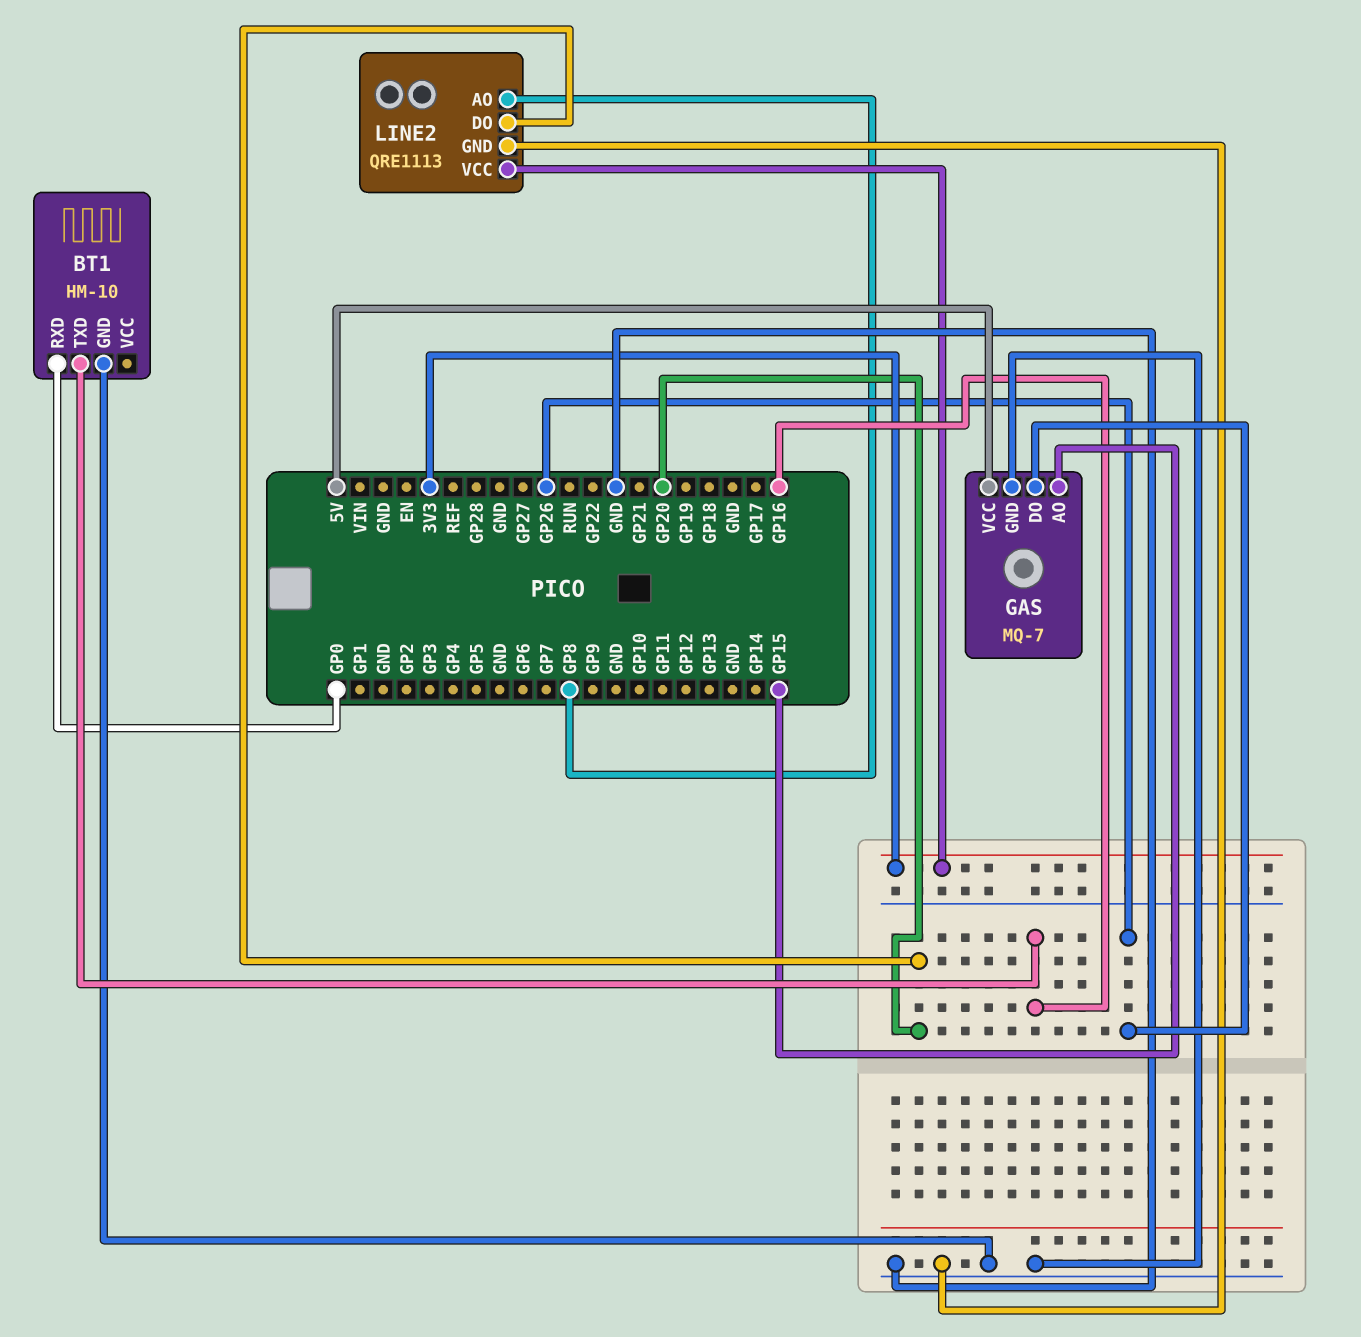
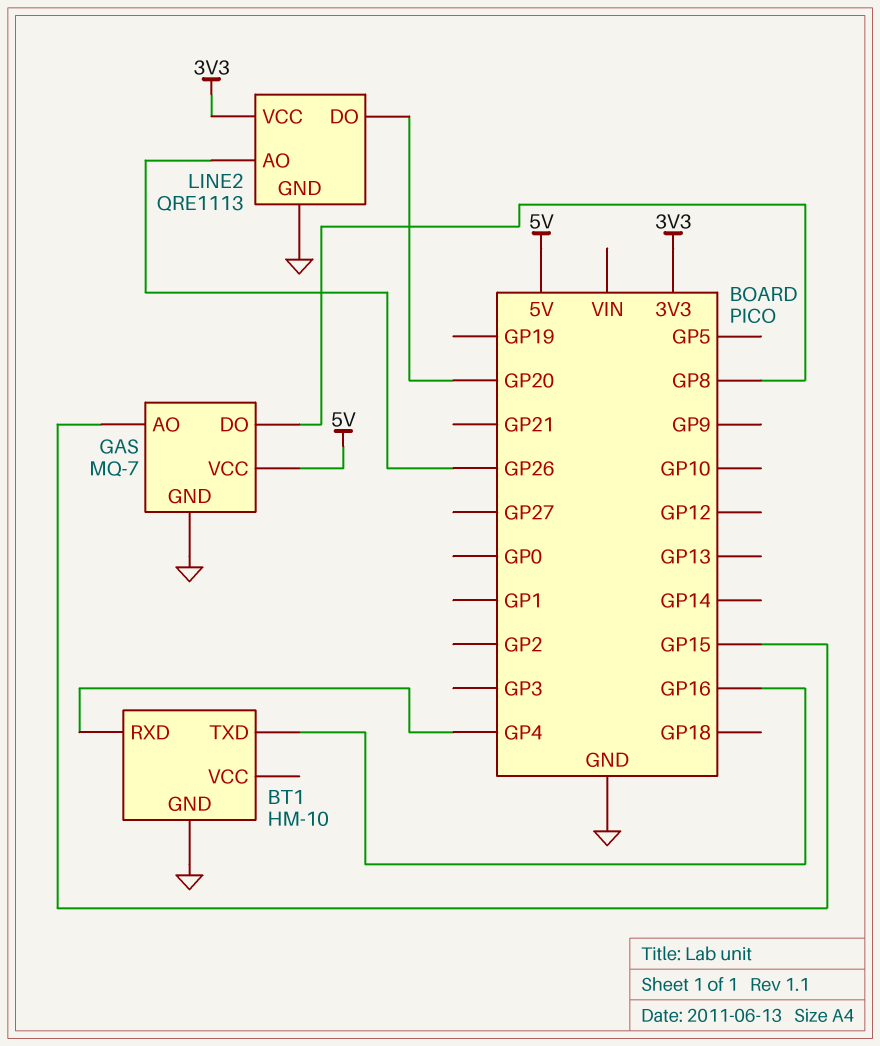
BT1 pin RXD: GP0 -> GP4
GAS pin DO: GP26 -> GP8
LINE2 pin AO: GP8 -> GP26

